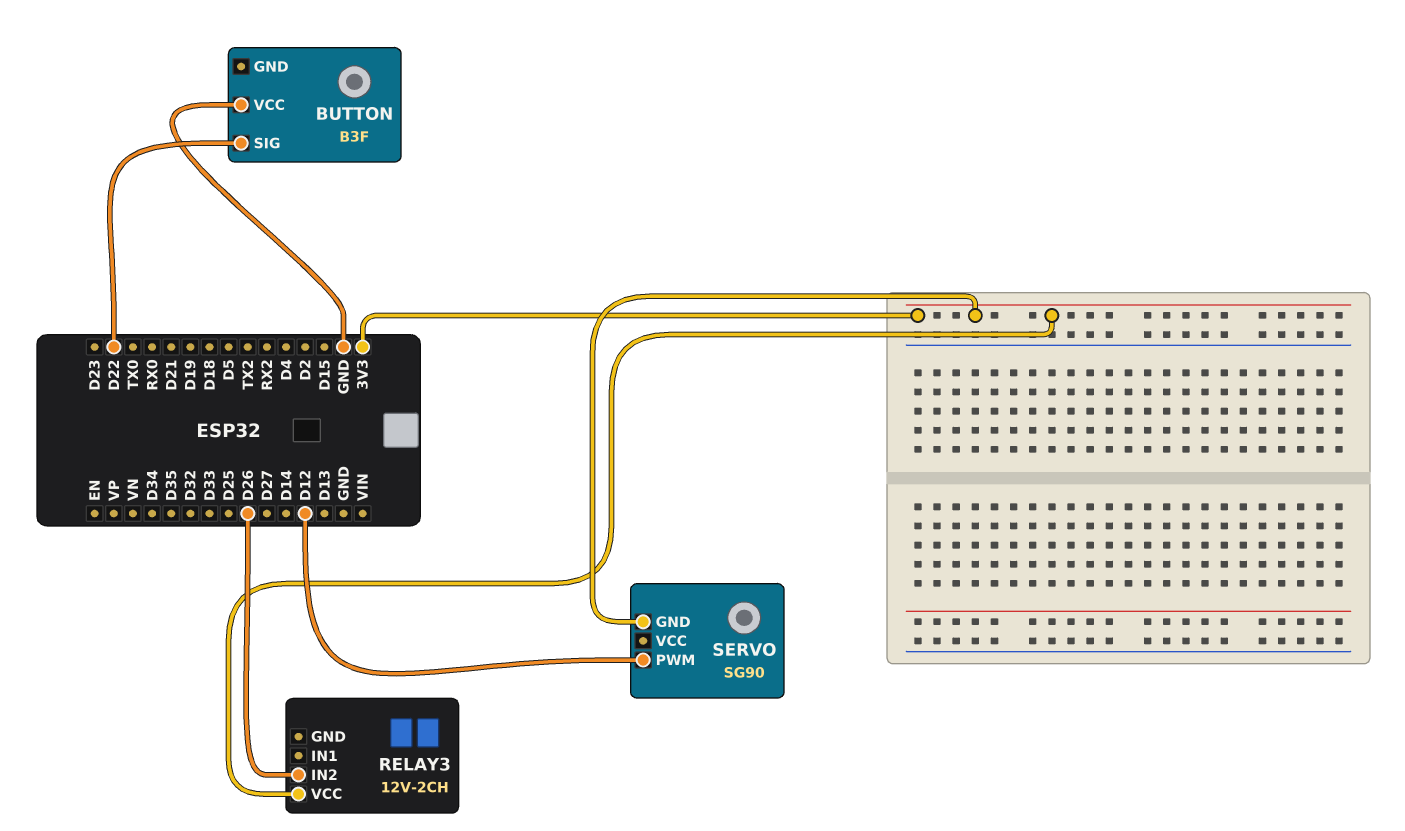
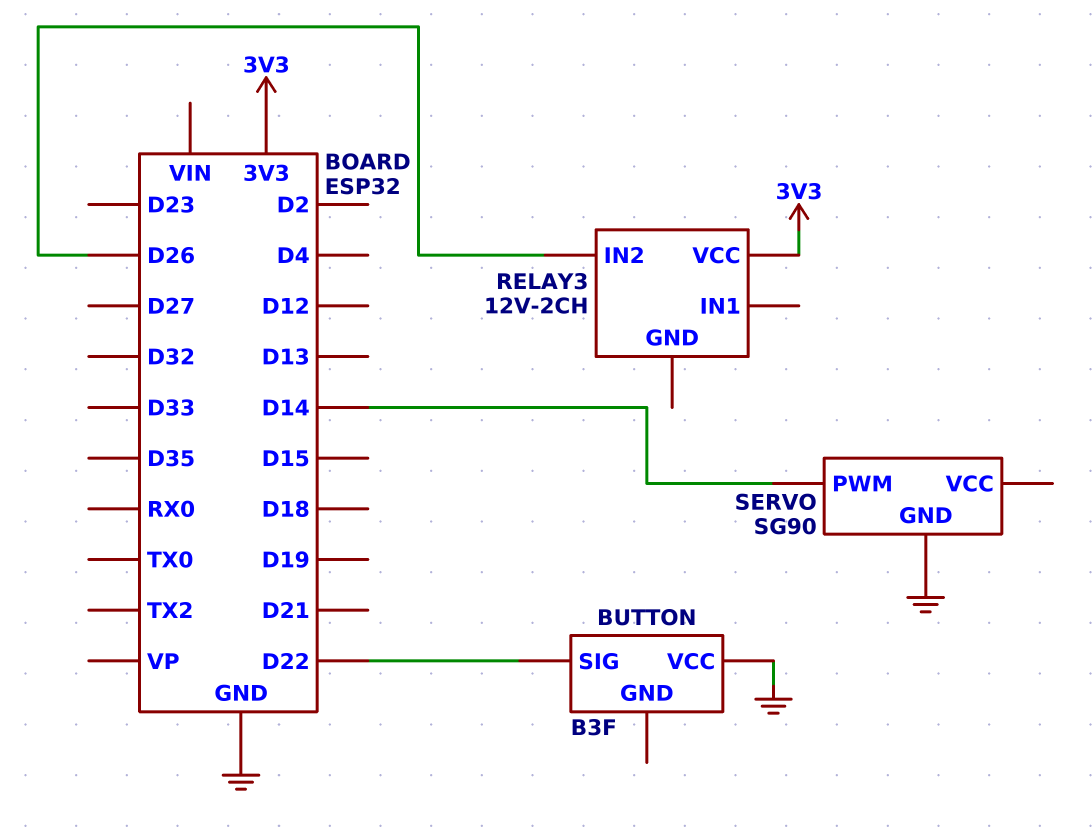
SERVO pin GND: 3V3 -> GND
SERVO pin PWM: D12 -> D14

